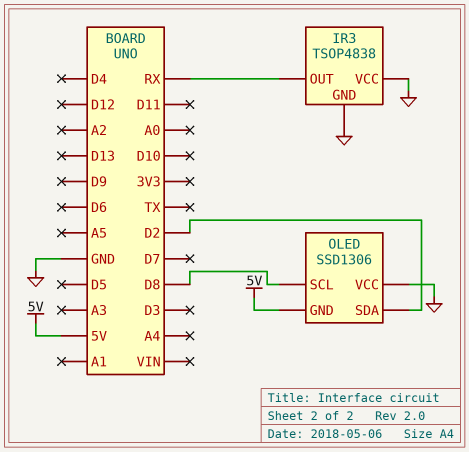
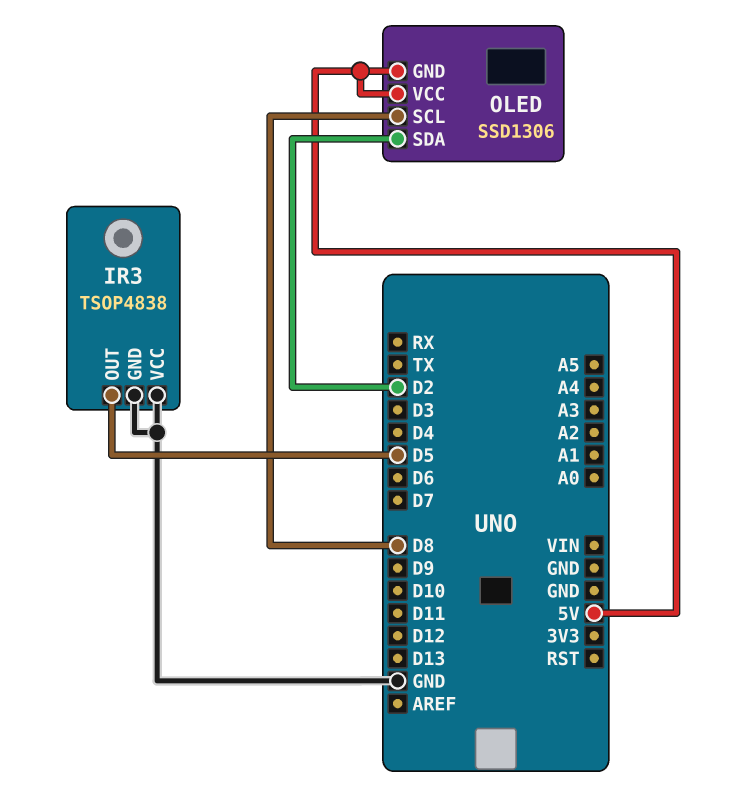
IR3 pin OUT: RX -> D5
OLED pin VCC: GND -> 5V

